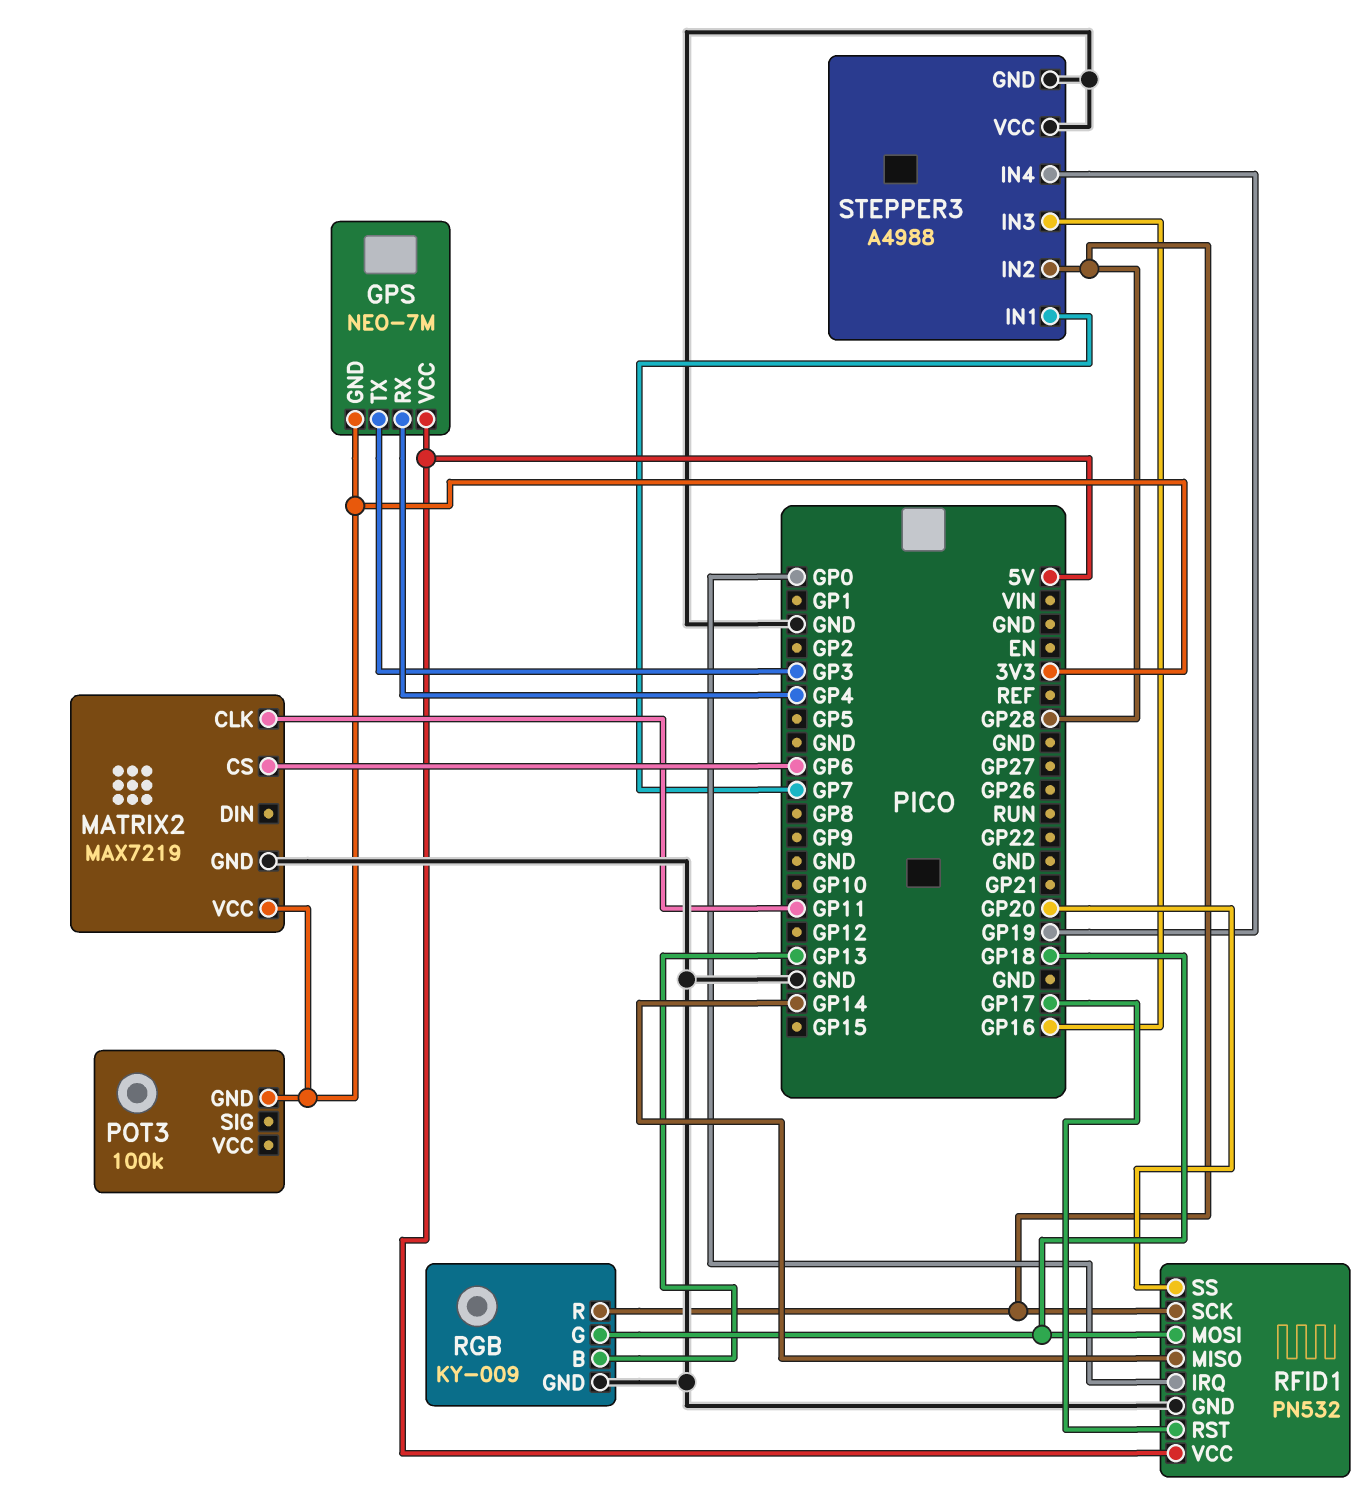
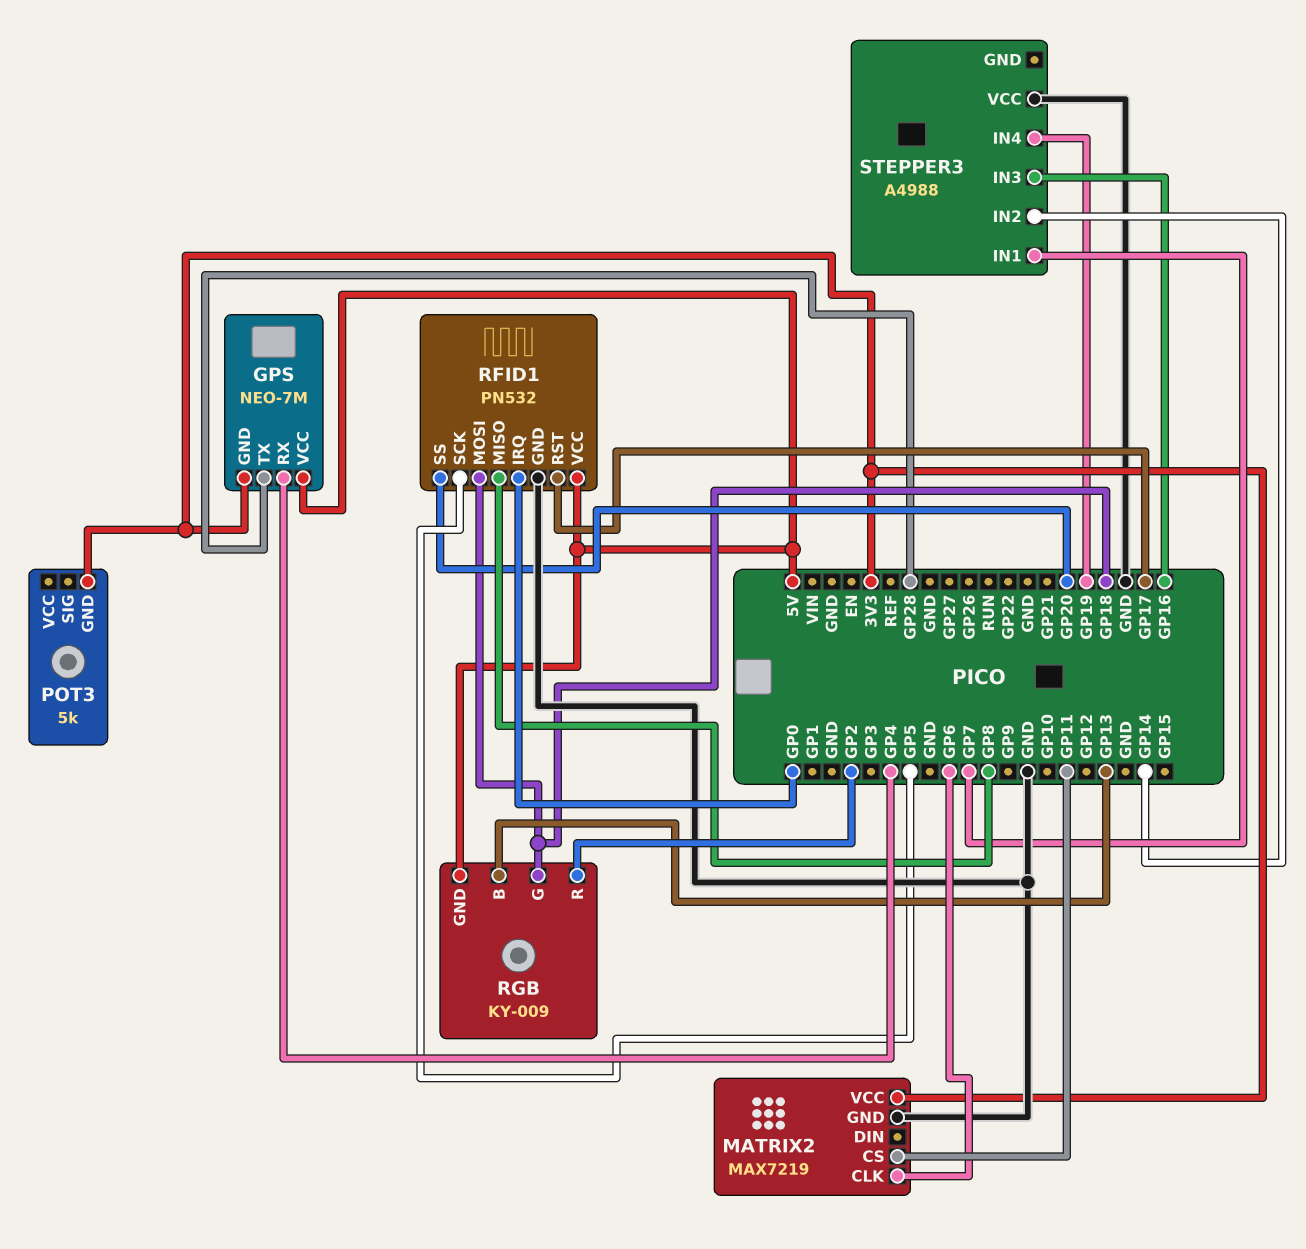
GPS pin TX: GP3 -> GP28
MATRIX2 pin CLK: GP11 -> GP6
MATRIX2 pin CS: GP6 -> GP11
POT3: 100k -> 5k
RFID1 pin MISO: GP14 -> GP8
RFID1 pin SCK: GP28 -> GP5
RGB pin GND: GND -> 5V
RGB pin R: GP28 -> GP2
STEPPER3 pin GND: GND -> none
STEPPER3 pin IN2: GP28 -> GP14

